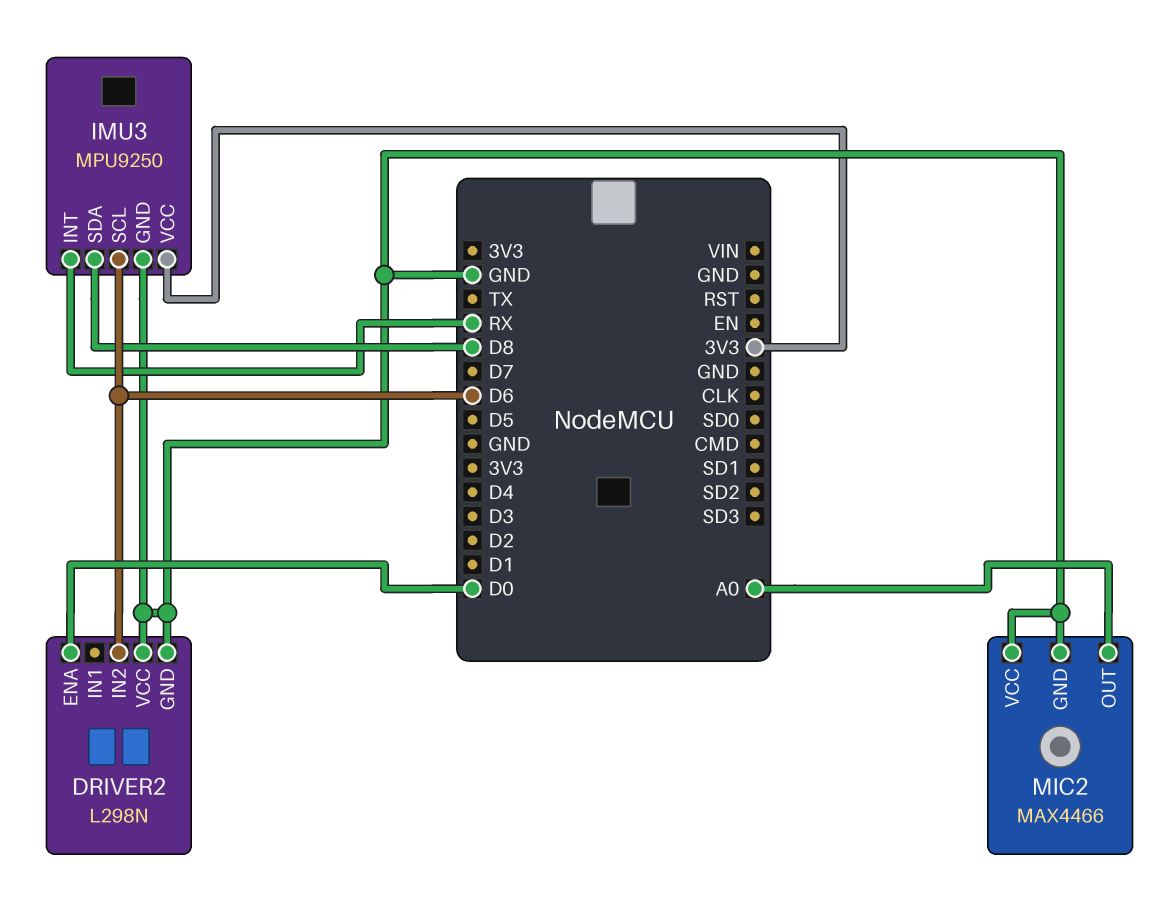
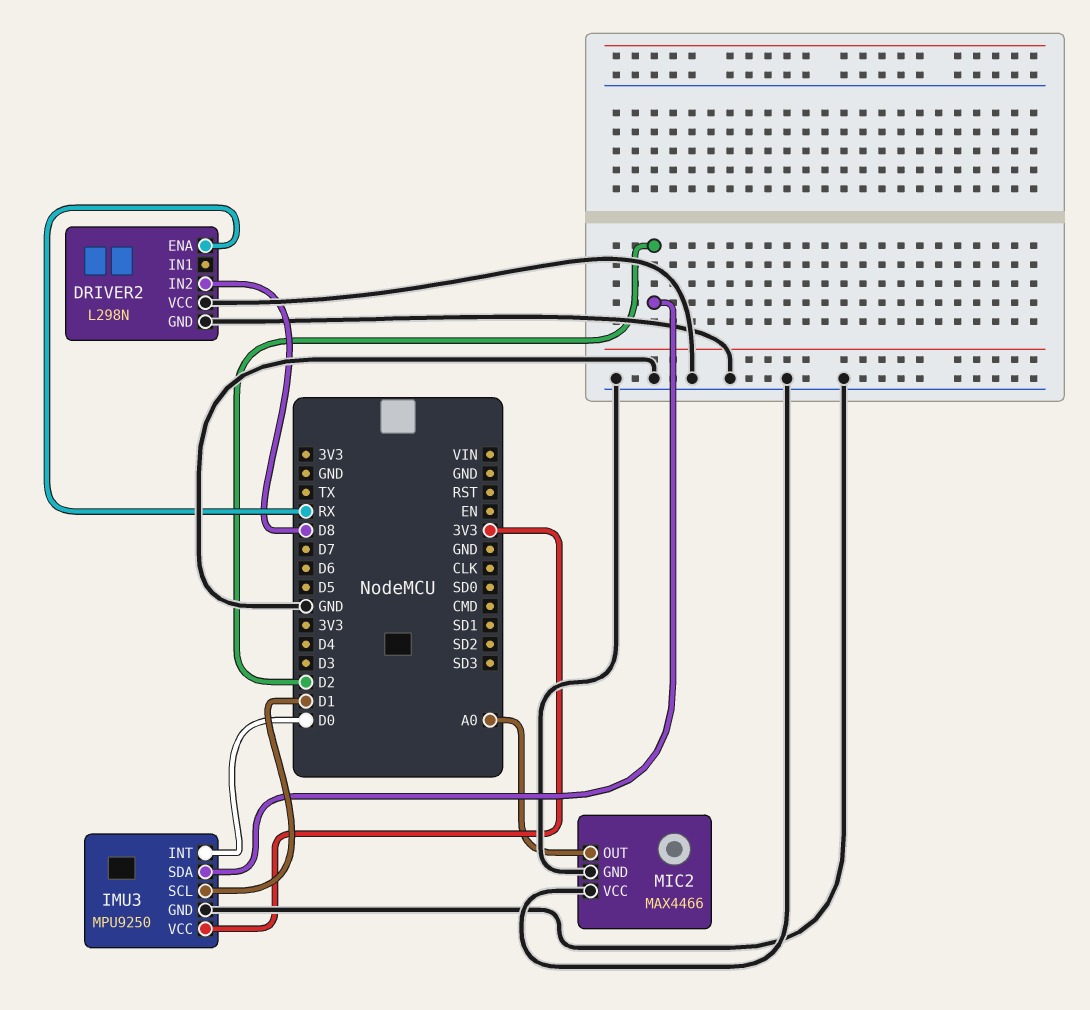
DRIVER2 pin ENA: D0 -> RX
DRIVER2 pin IN2: D6 -> D8
IMU3 pin INT: RX -> D0
IMU3 pin SCL: D6 -> D1
IMU3 pin SDA: D8 -> D2

